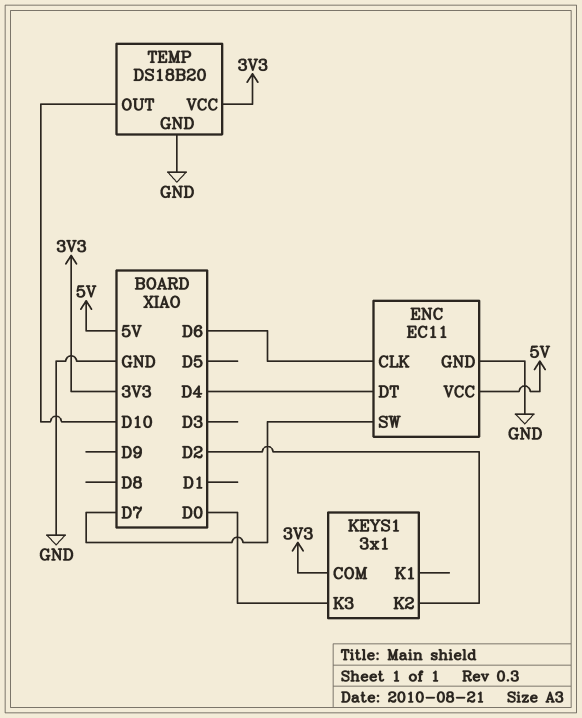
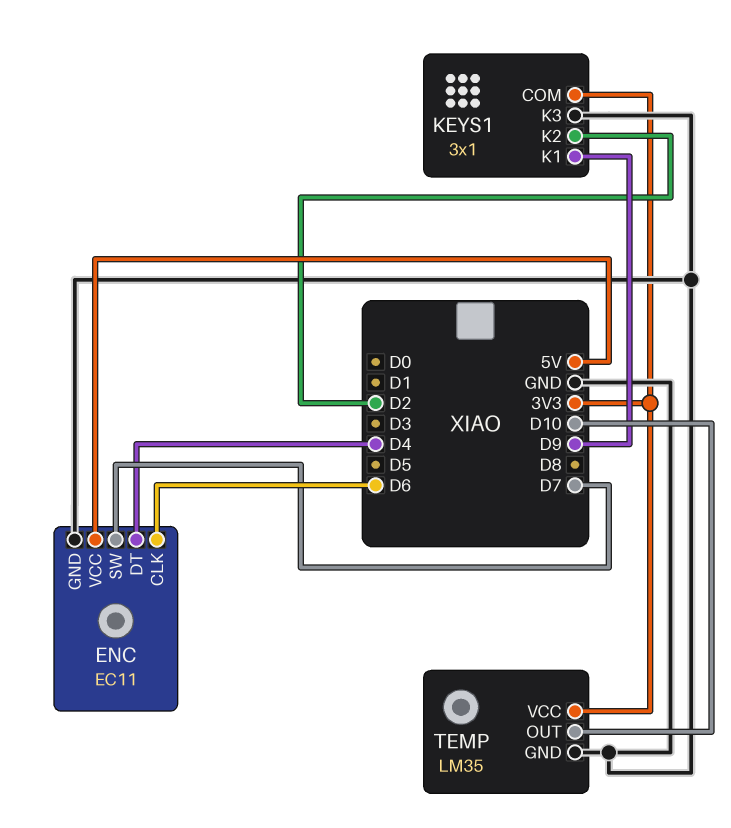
KEYS1 pin K1: none -> D9
KEYS1 pin K3: D0 -> GND
TEMP: DS18B20 -> LM35

